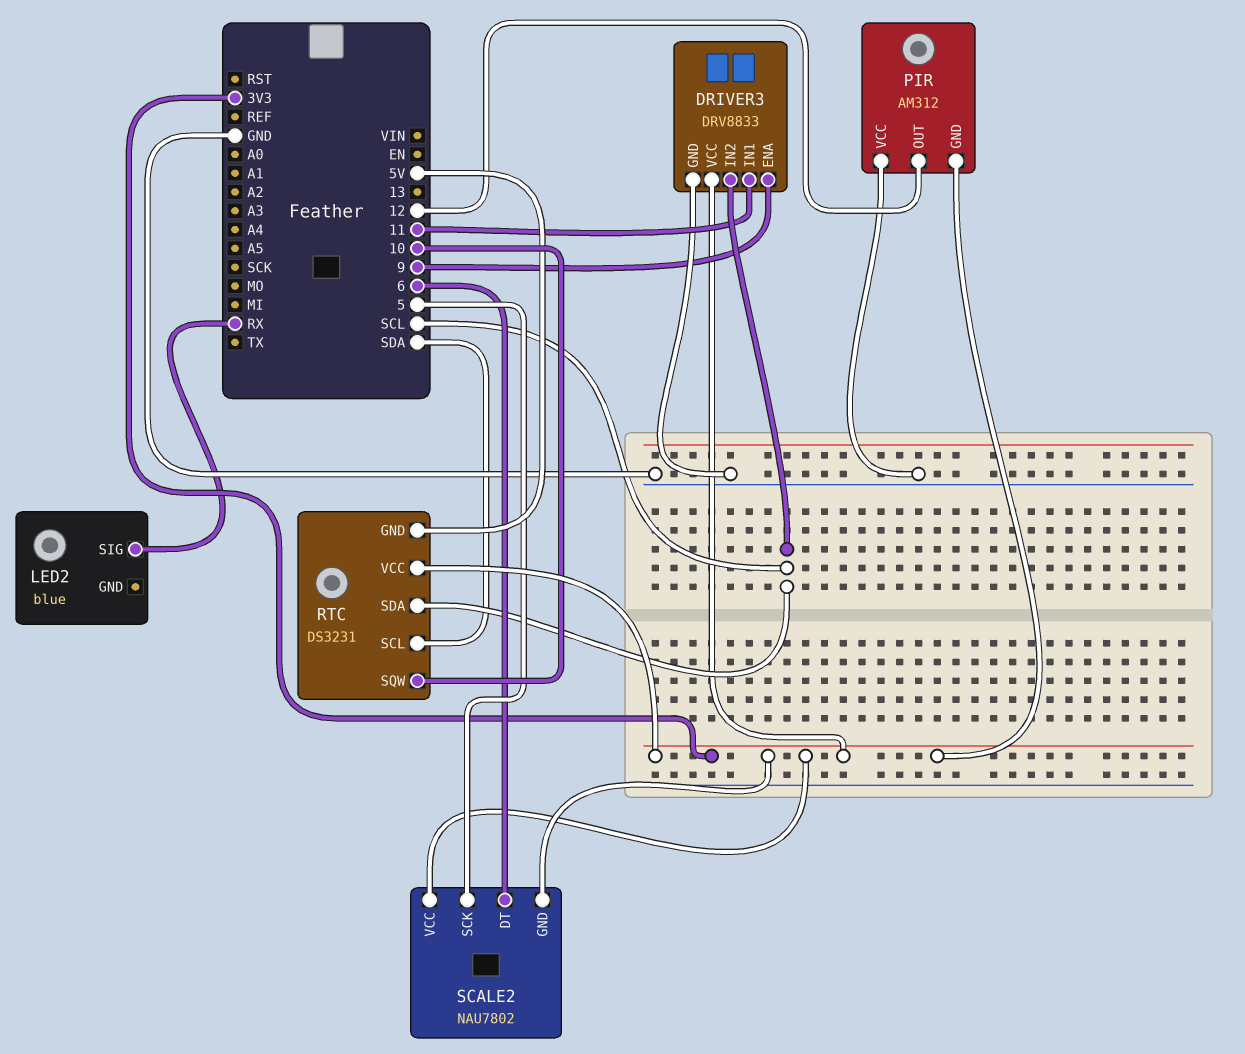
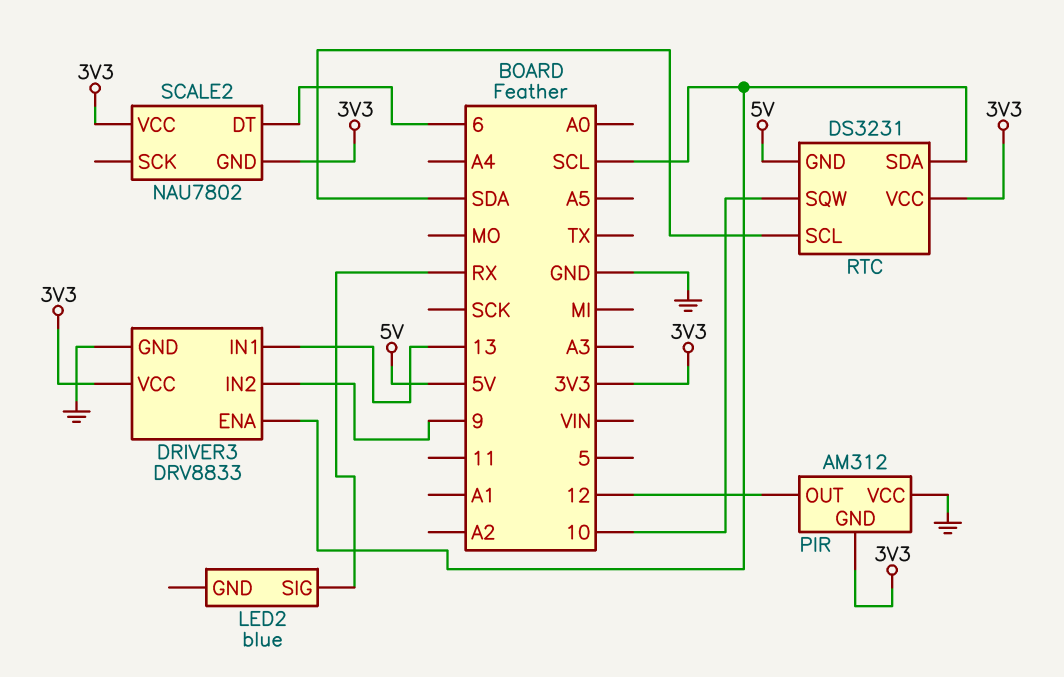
DRIVER3 pin ENA: 9 -> SCL
DRIVER3 pin IN1: 11 -> 13
DRIVER3 pin IN2: SCL -> 9
SCALE2 pin SCK: 5 -> none

